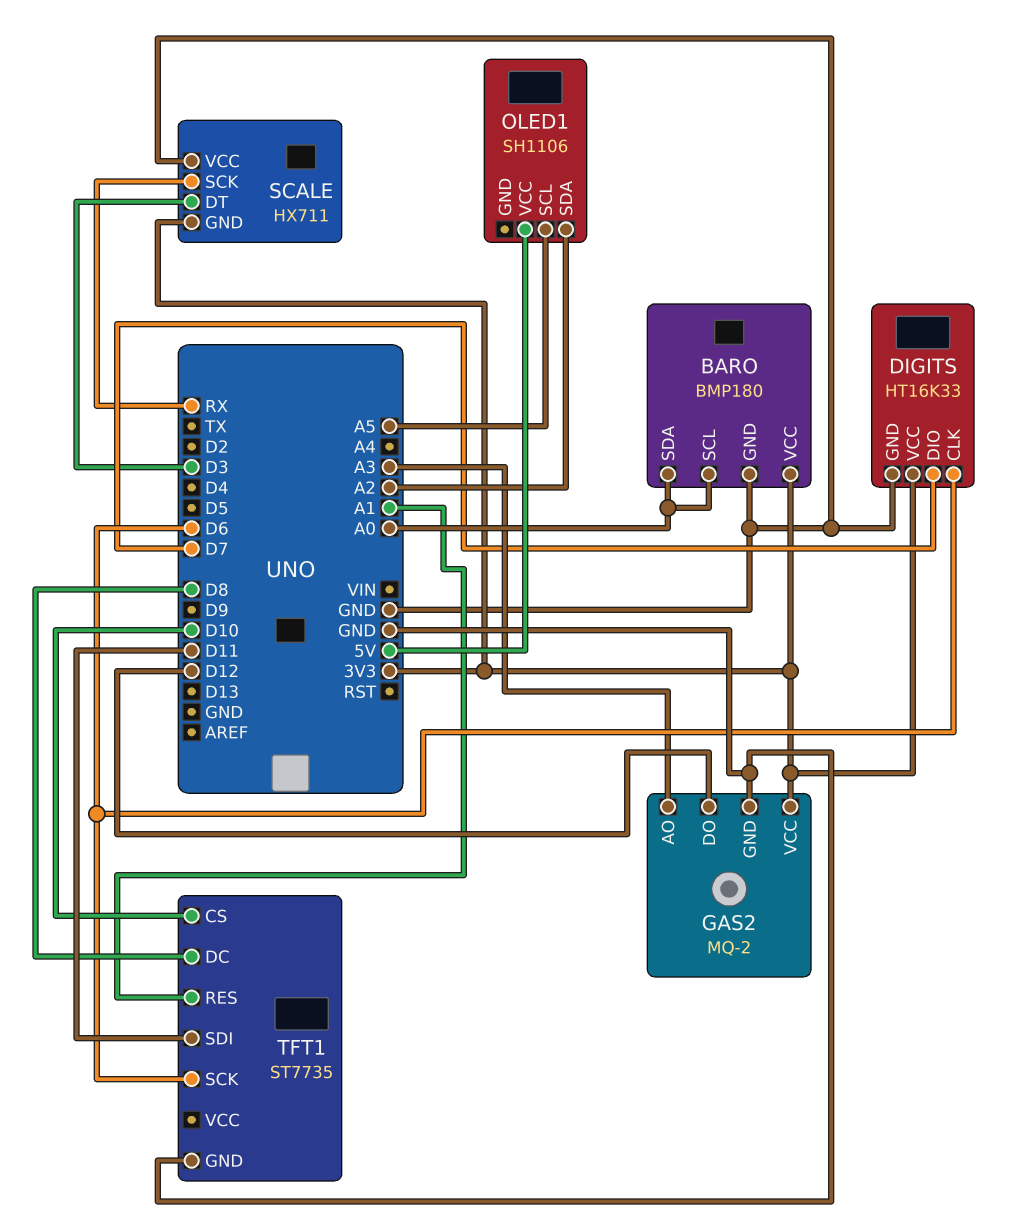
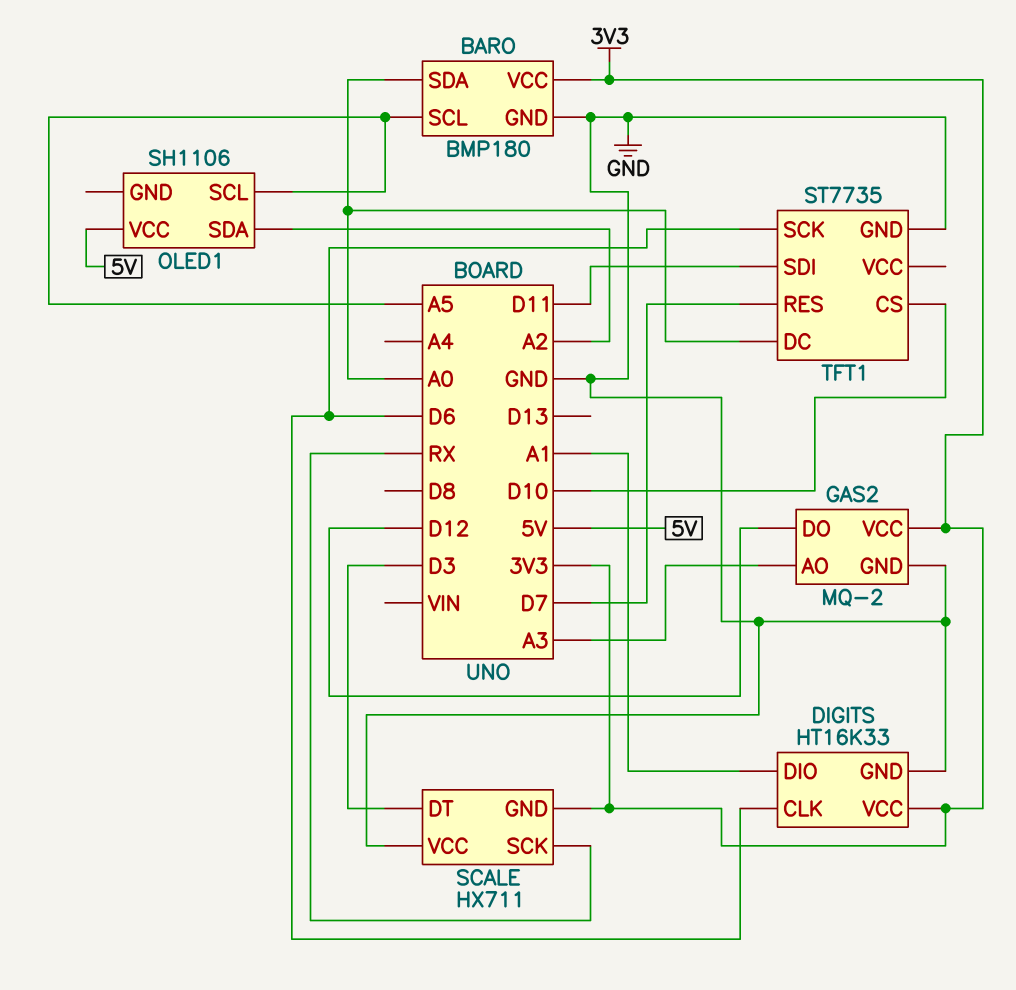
BARO pin SCL: A0 -> A5
DIGITS pin DIO: D7 -> A1
TFT1 pin DC: D8 -> A0
TFT1 pin RES: A1 -> D7

